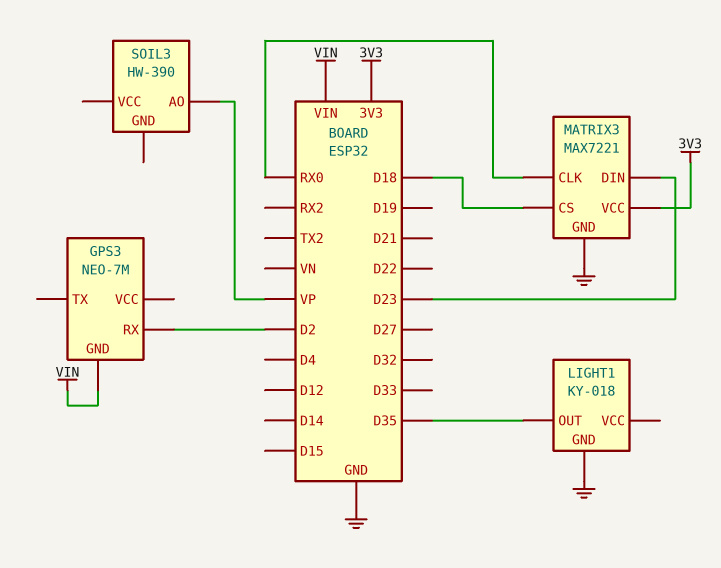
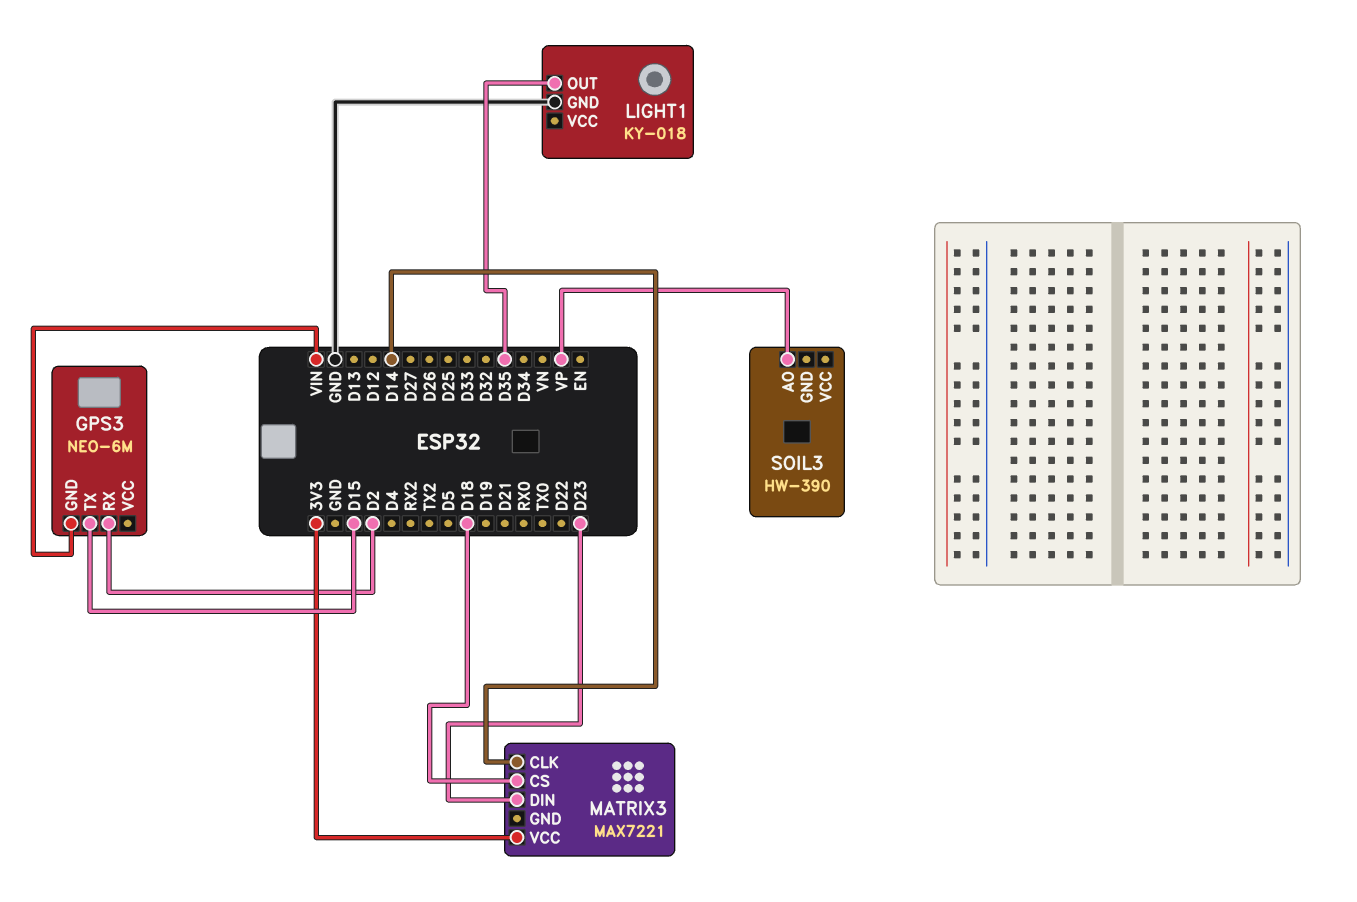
GPS3: NEO-7M -> NEO-6M
GPS3 pin TX: none -> D15
MATRIX3 pin CLK: RX0 -> D14
MATRIX3 pin GND: GND -> none

